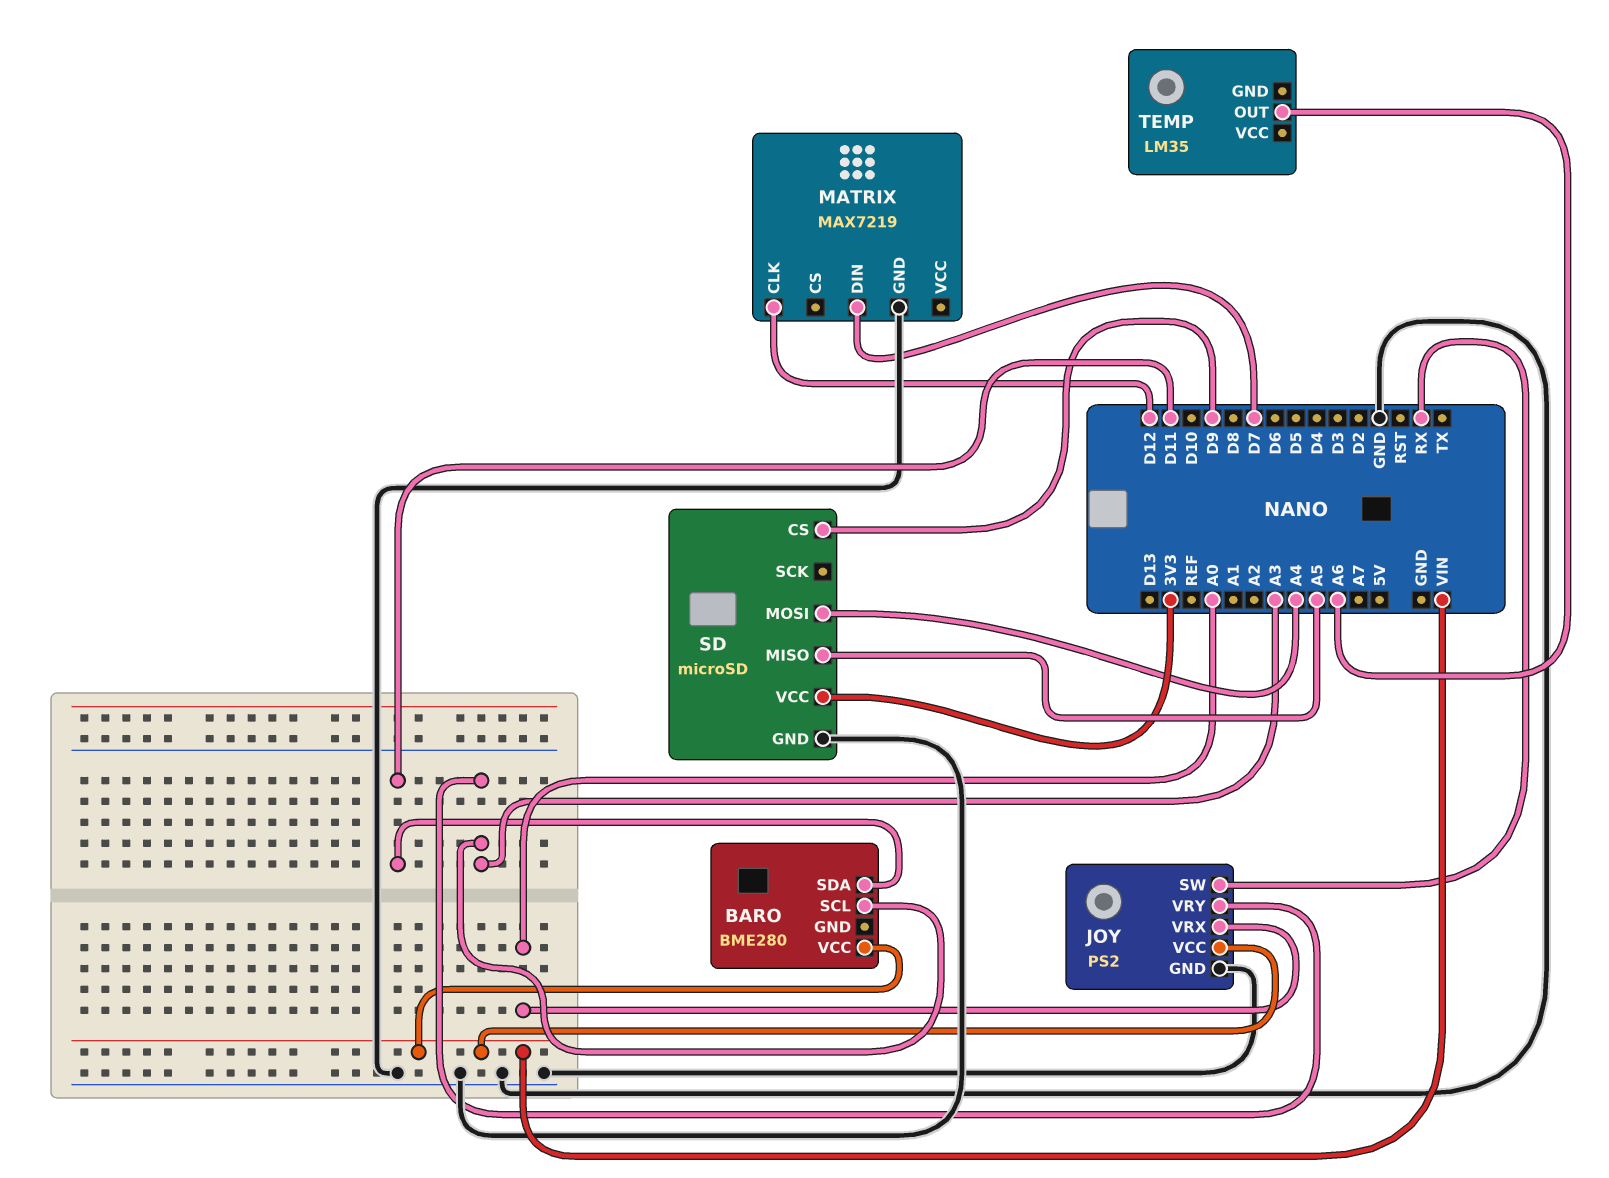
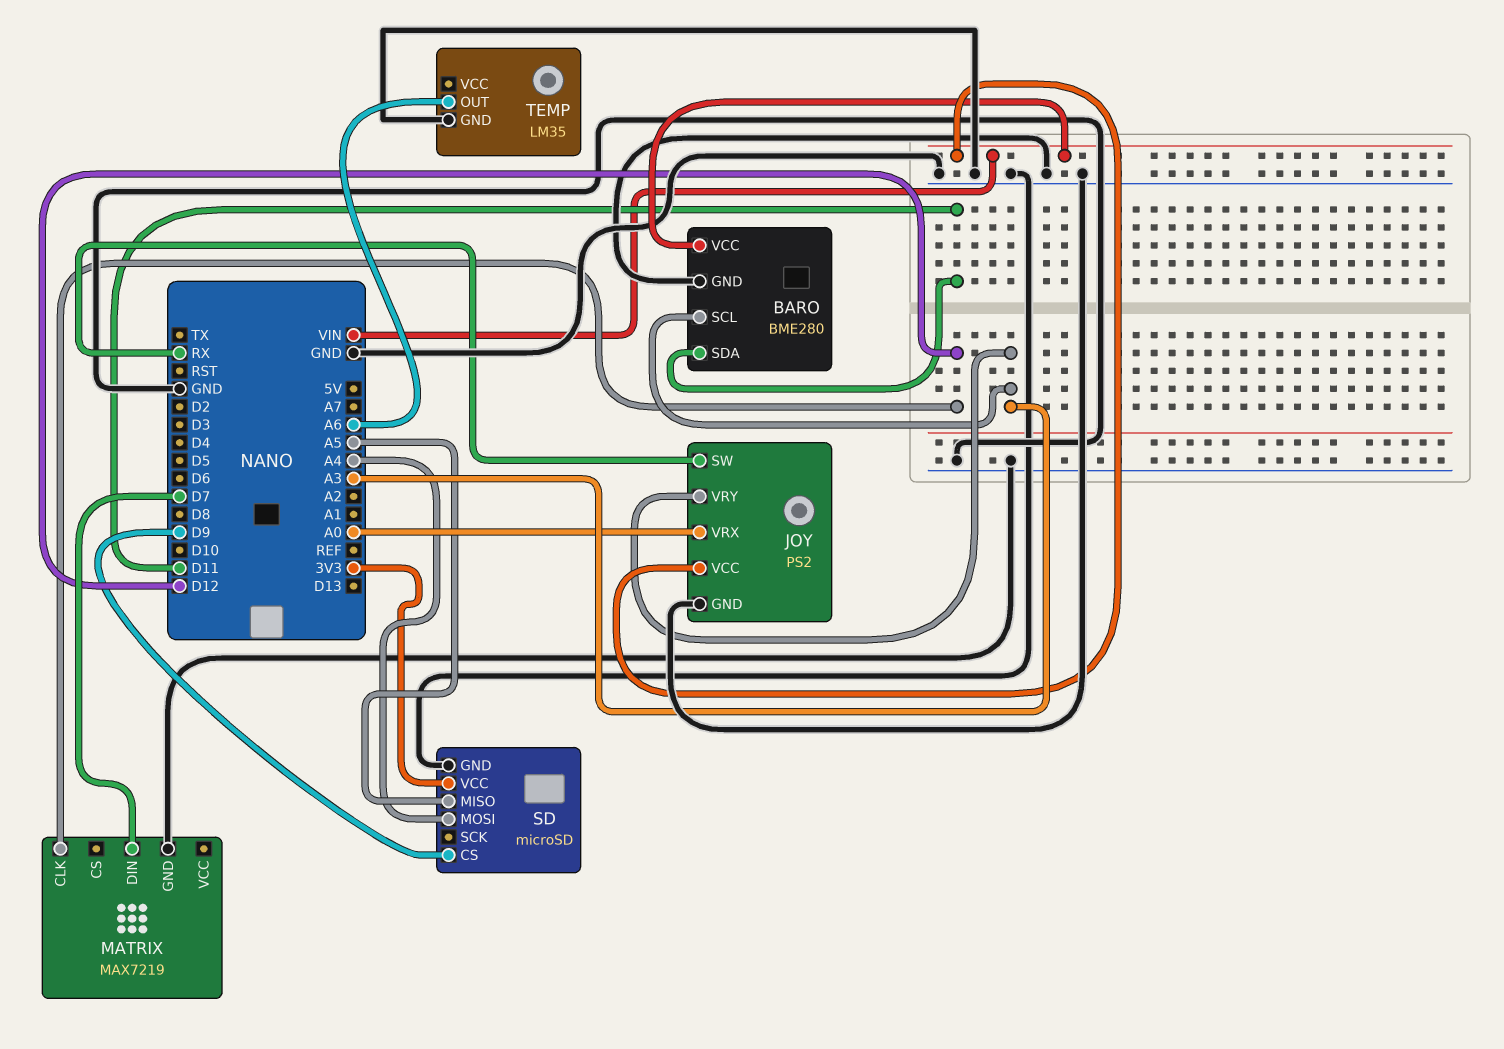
BARO pin GND: none -> GND
TEMP pin GND: none -> GND

